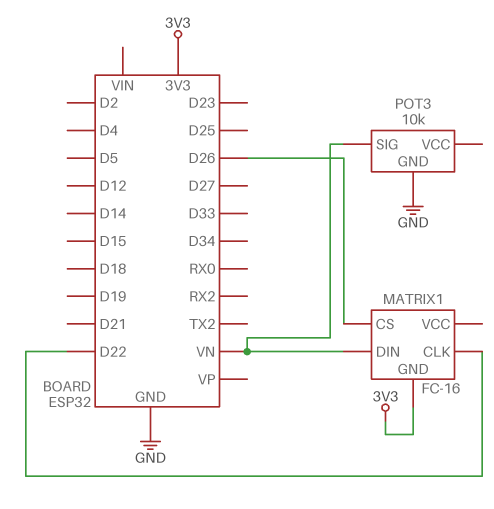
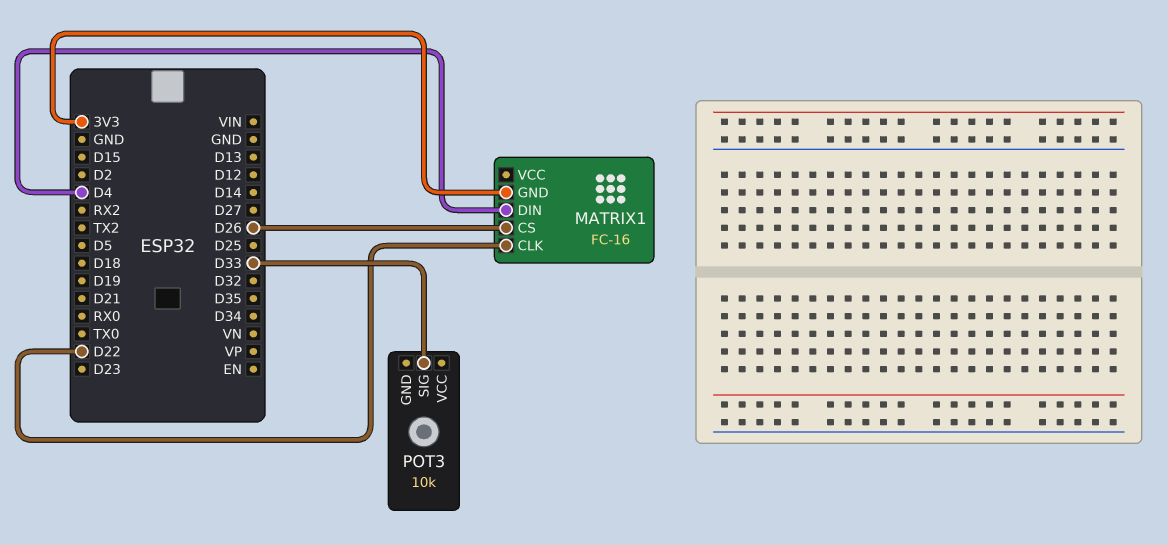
MATRIX1 pin DIN: VN -> D4
POT3 pin GND: GND -> none
POT3 pin SIG: VN -> D33

